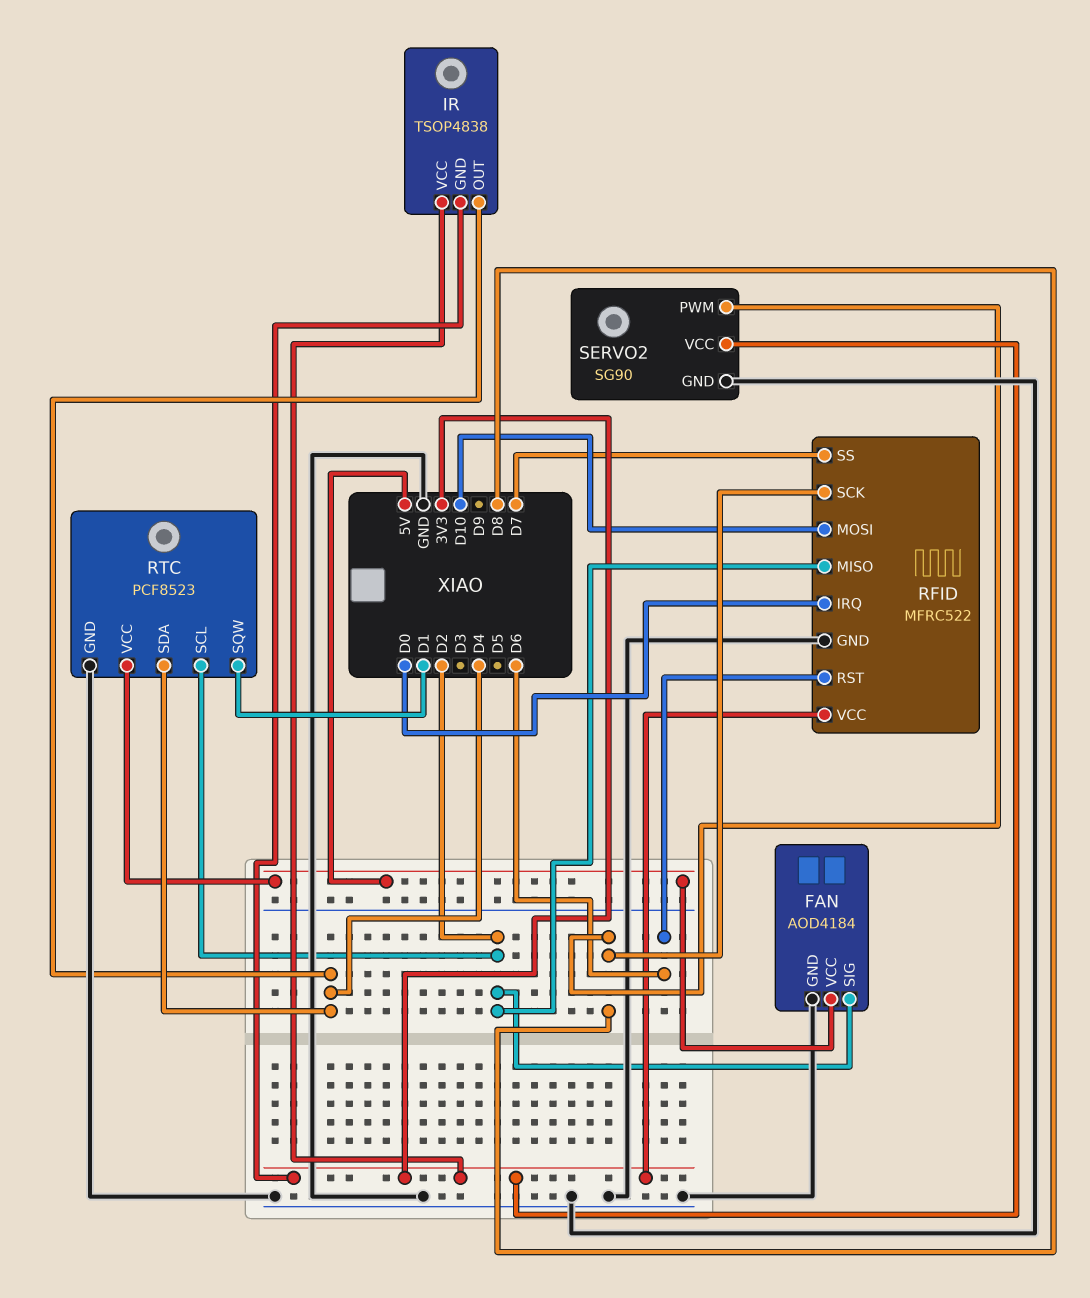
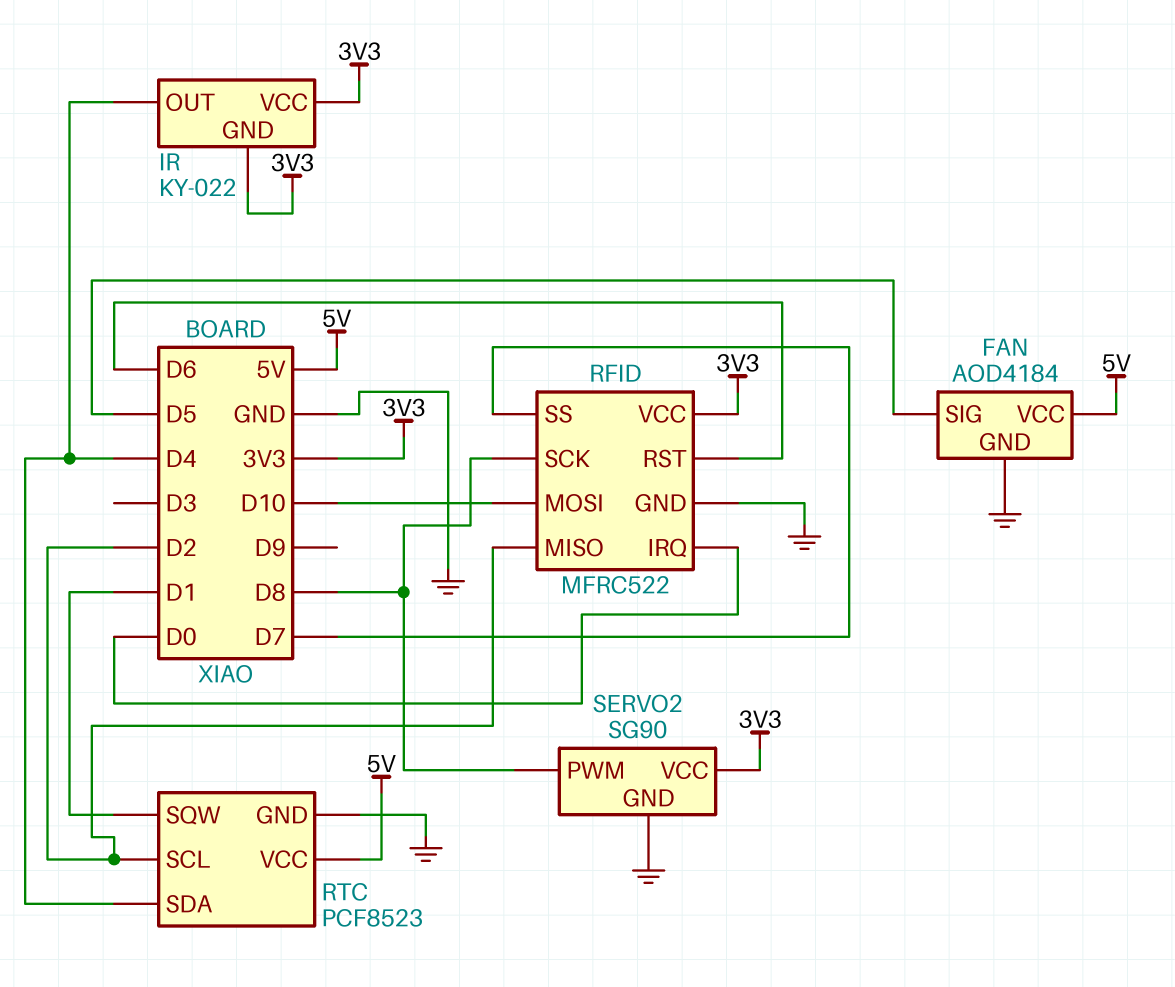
FAN pin SIG: D2 -> D5
IR: TSOP4838 -> KY-022

